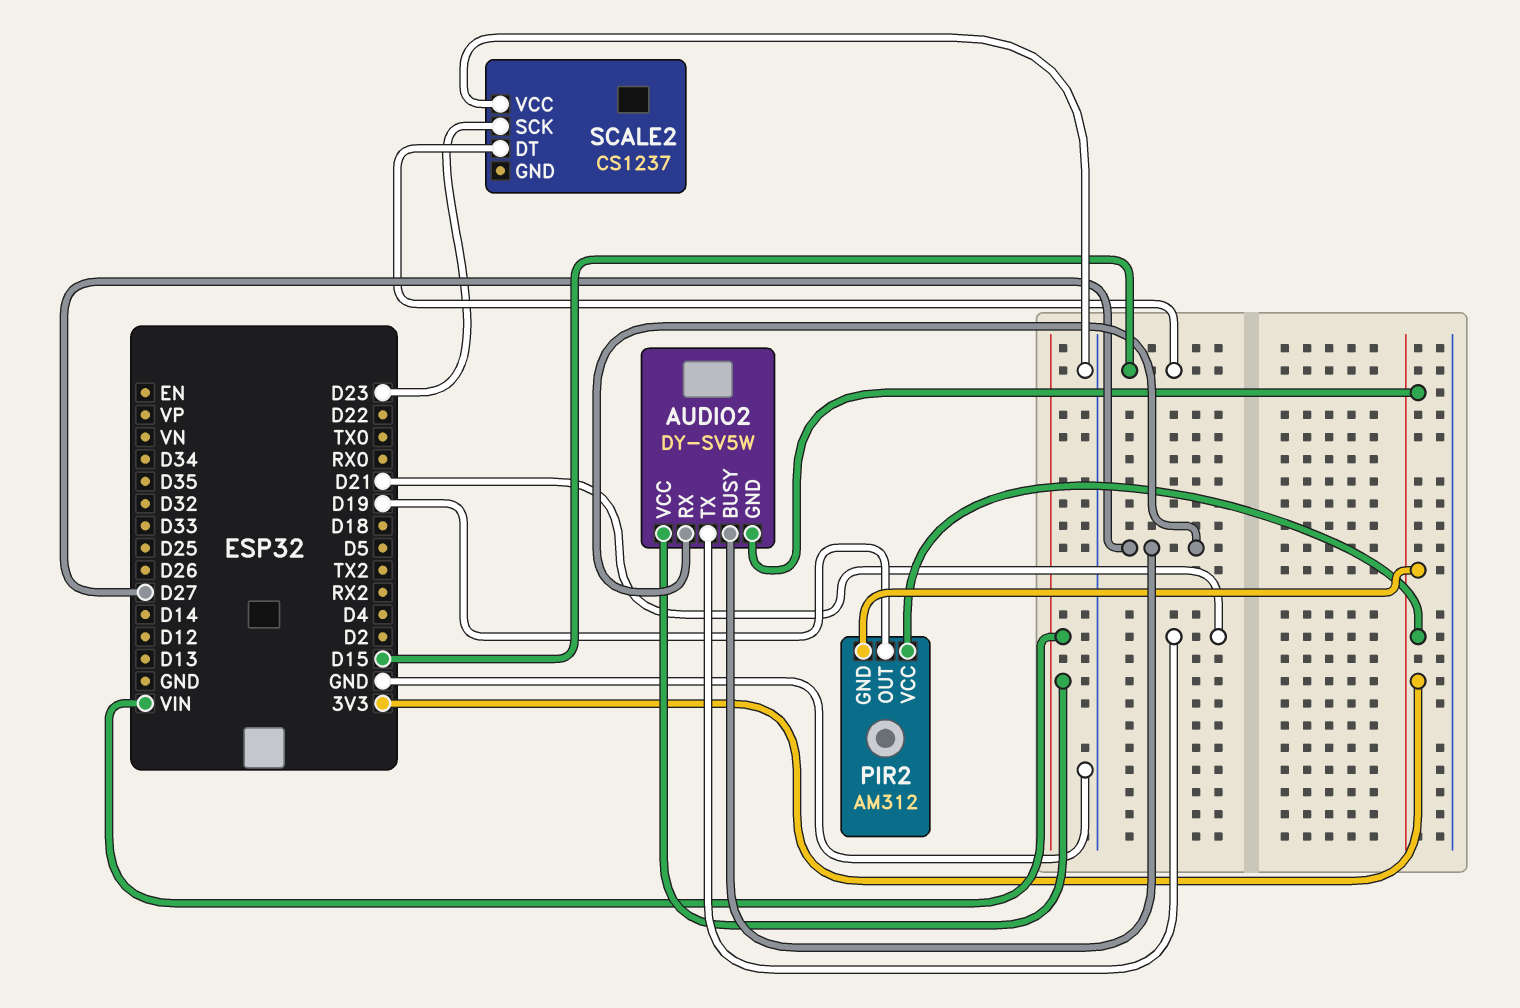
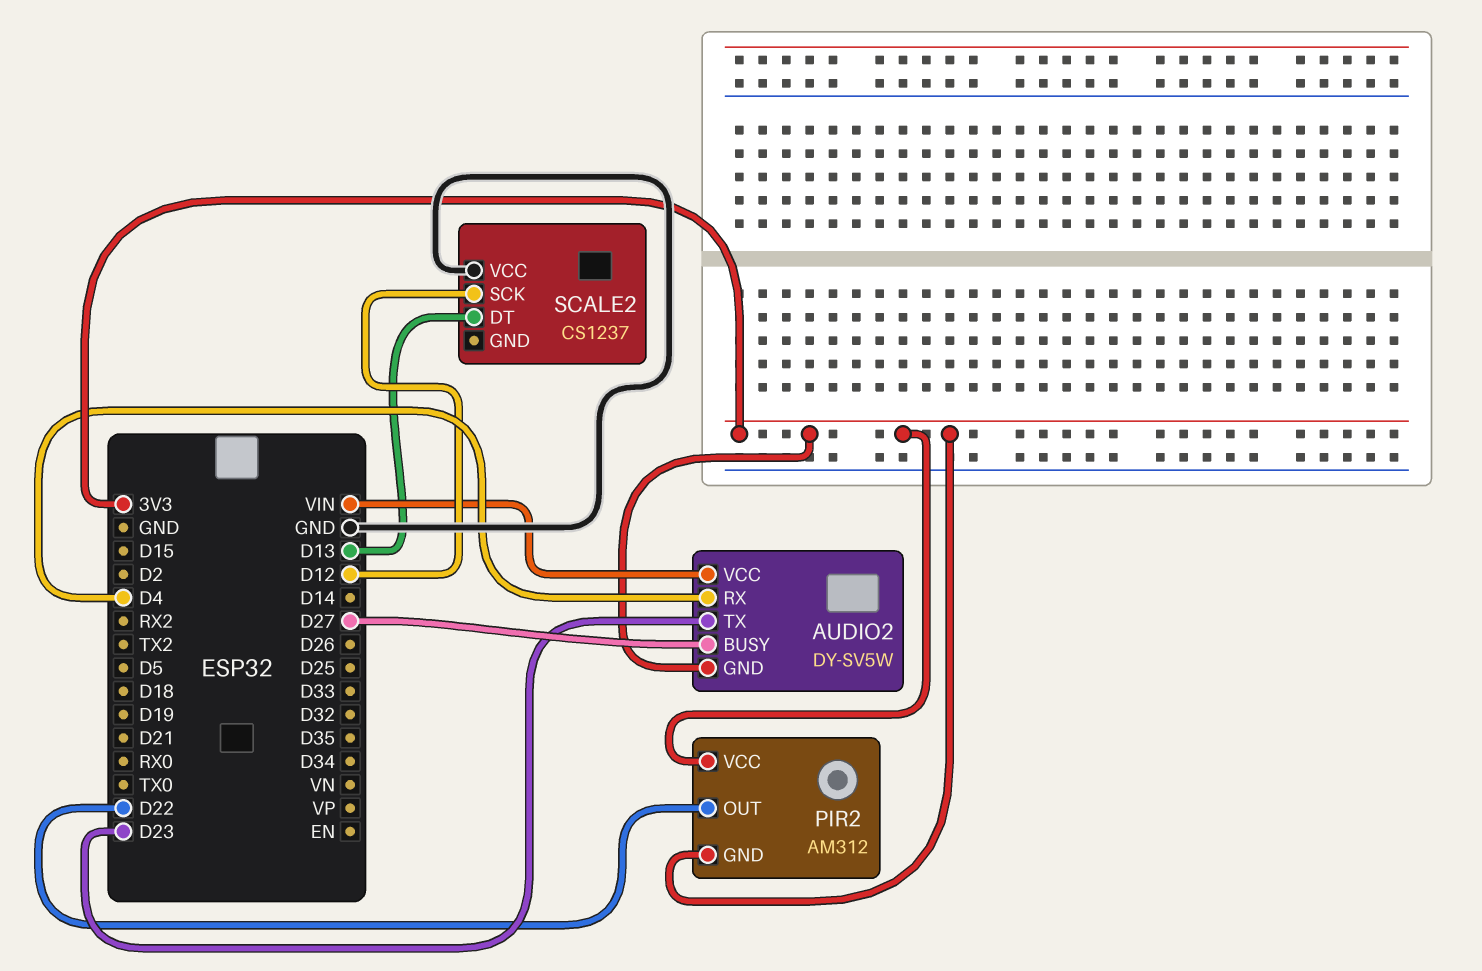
AUDIO2 pin RX: D27 -> D4
AUDIO2 pin TX: D21 -> D23
PIR2 pin OUT: D19 -> D22
SCALE2 pin DT: D15 -> D13
SCALE2 pin SCK: D23 -> D12

